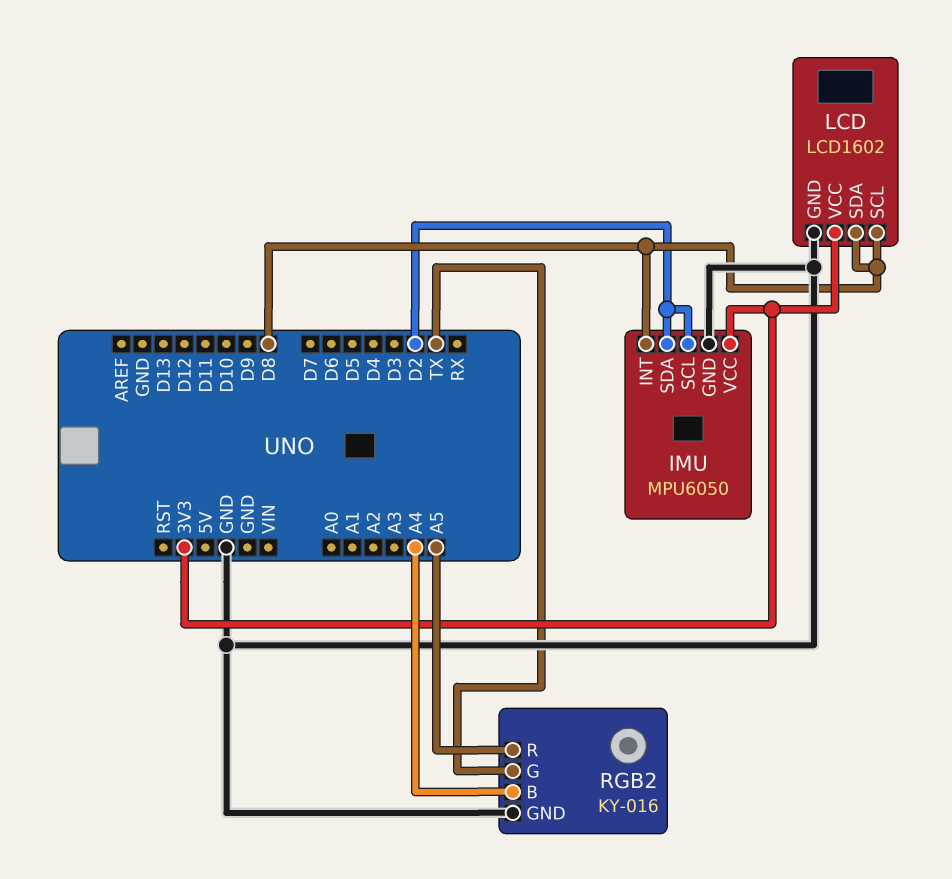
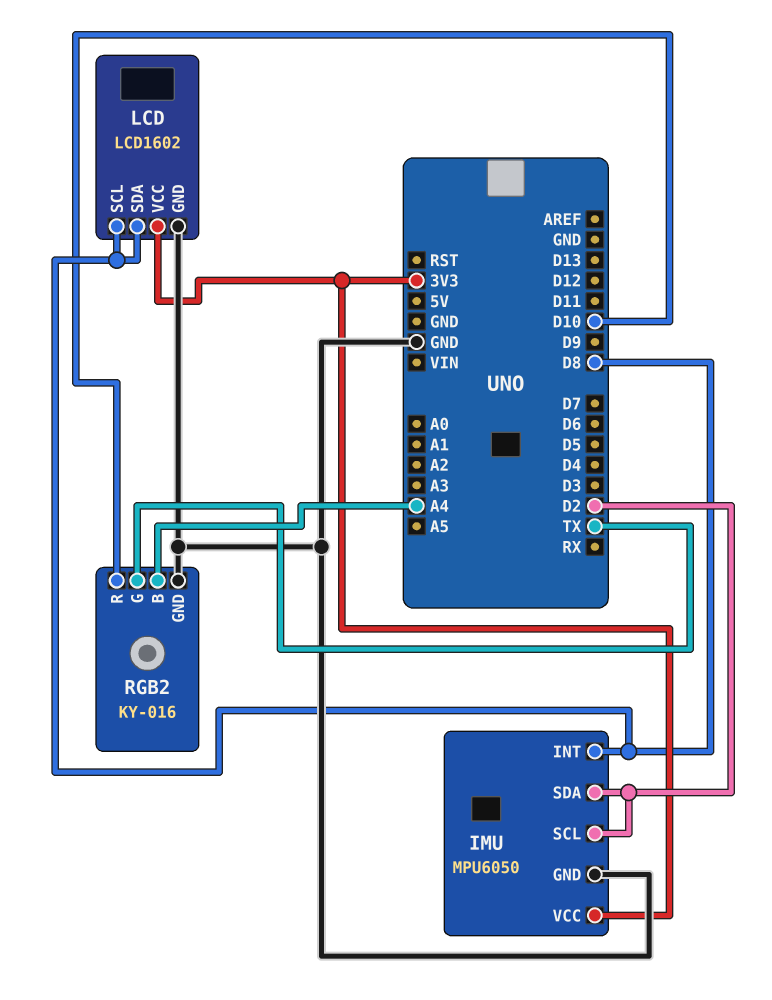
RGB2 pin R: A5 -> D10

